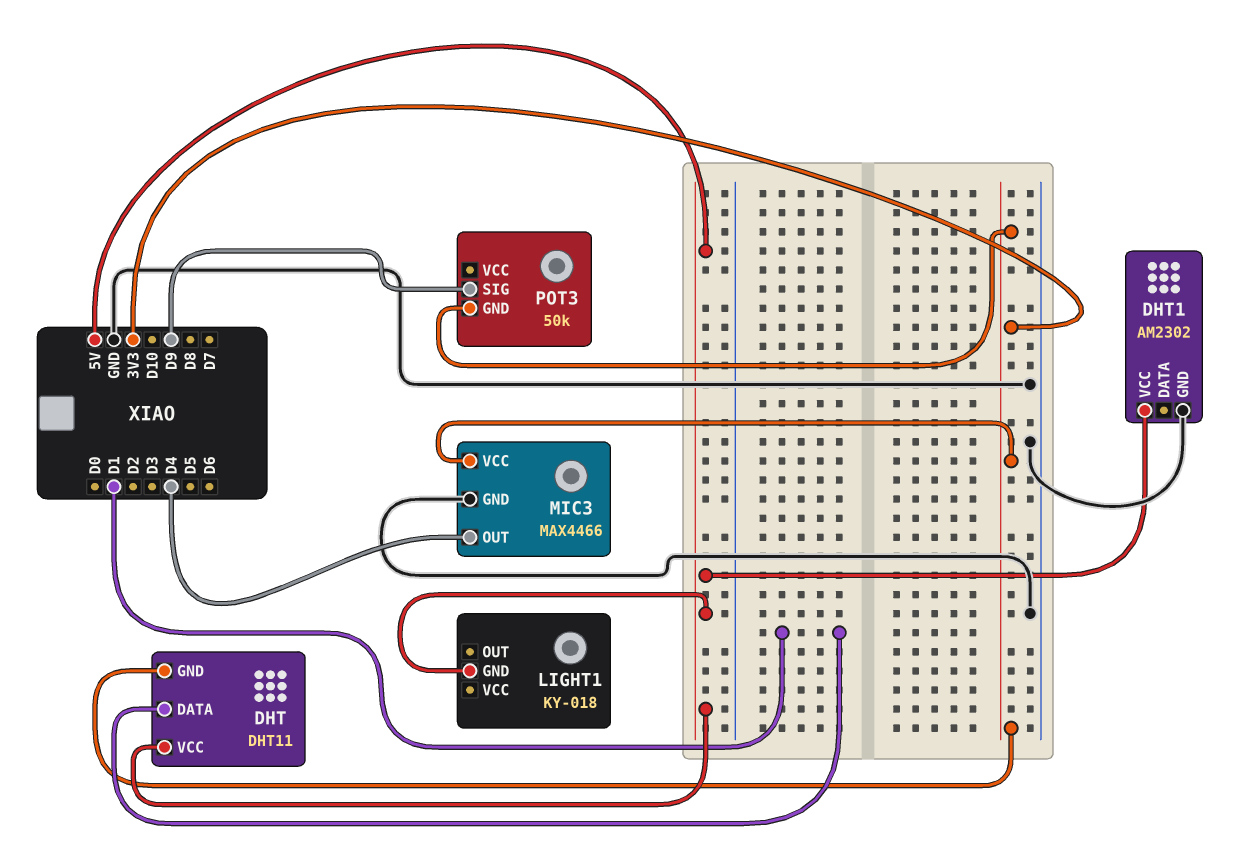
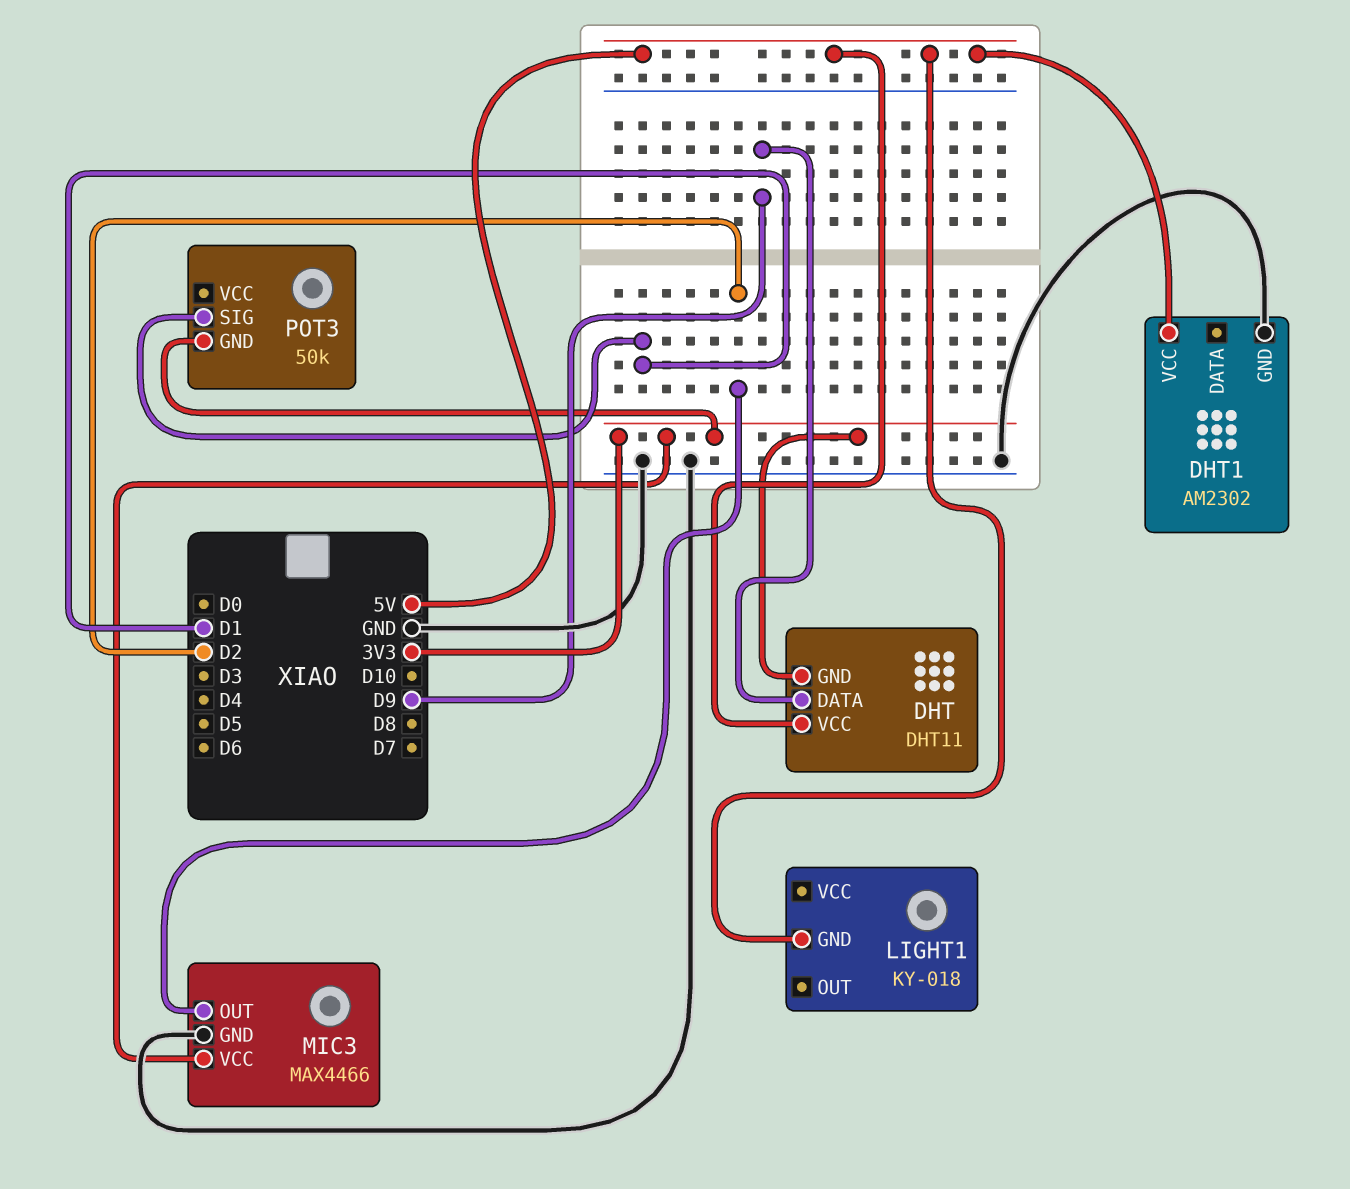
DHT pin DATA: D1 -> D9
MIC3 pin OUT: D4 -> D2
POT3 pin SIG: D9 -> D1

